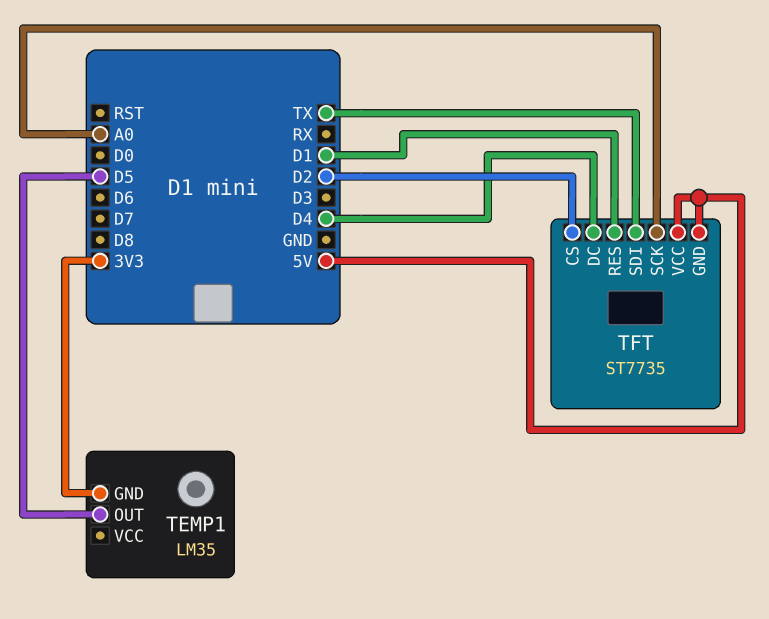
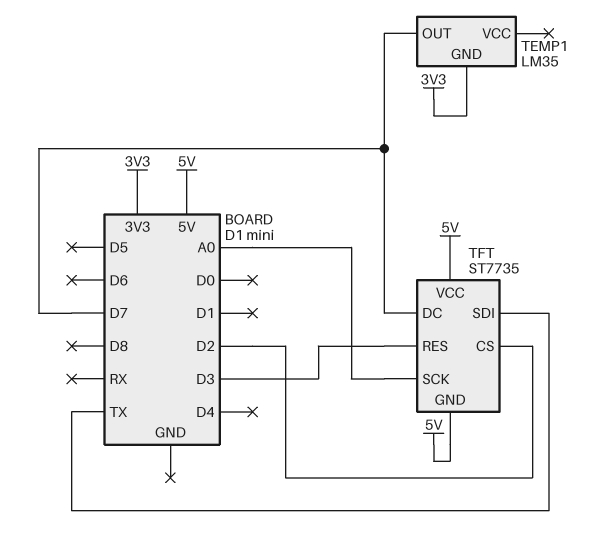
TEMP1 pin OUT: D5 -> D7
TFT pin DC: D4 -> D7
TFT pin RES: D1 -> D3

